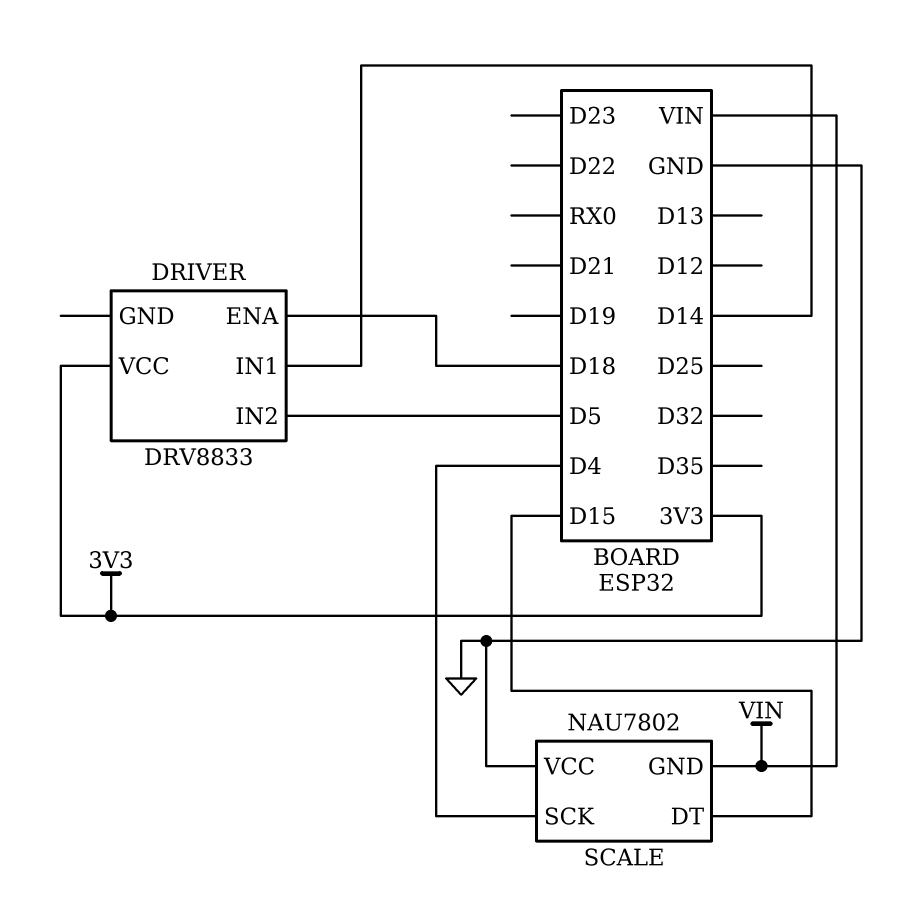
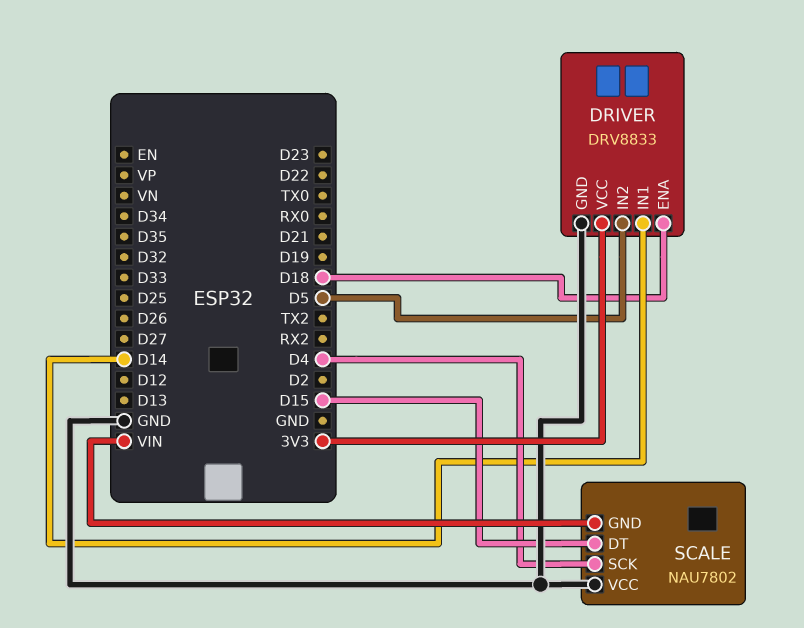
DRIVER pin GND: none -> GND

